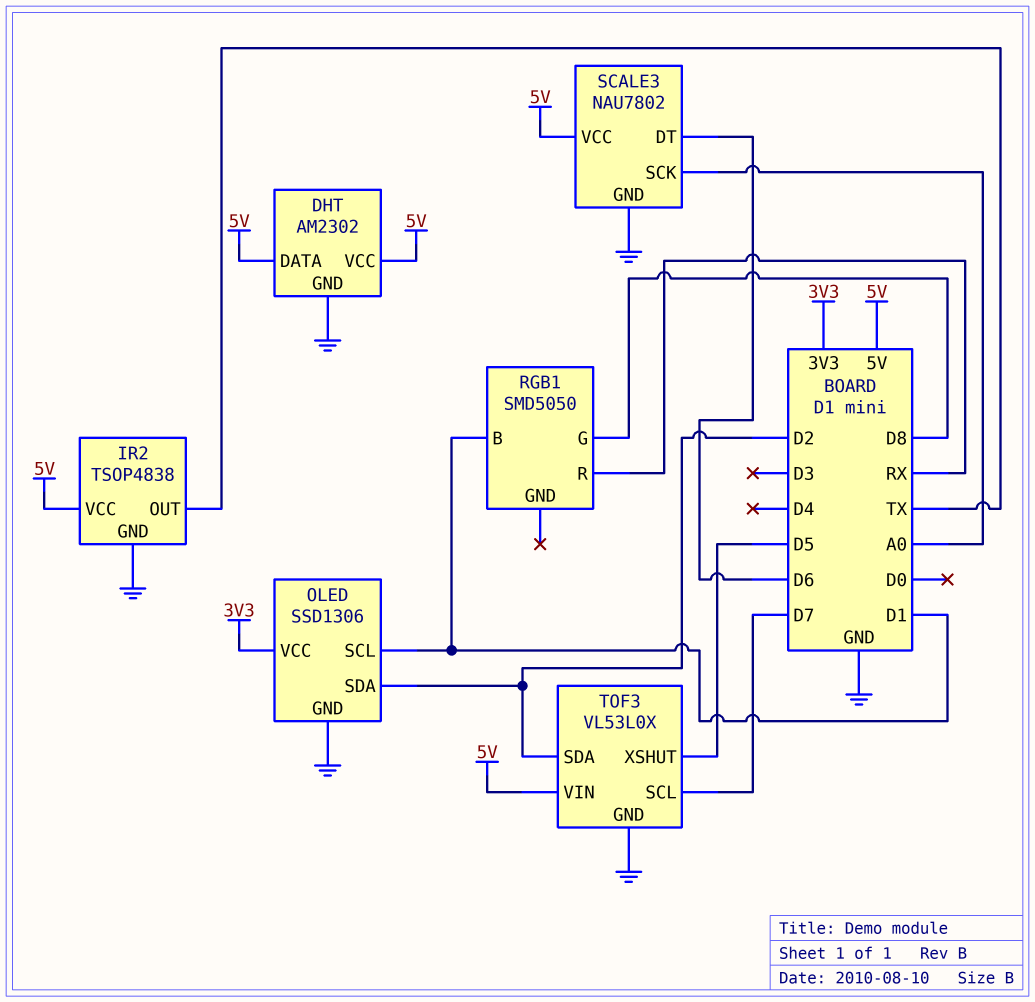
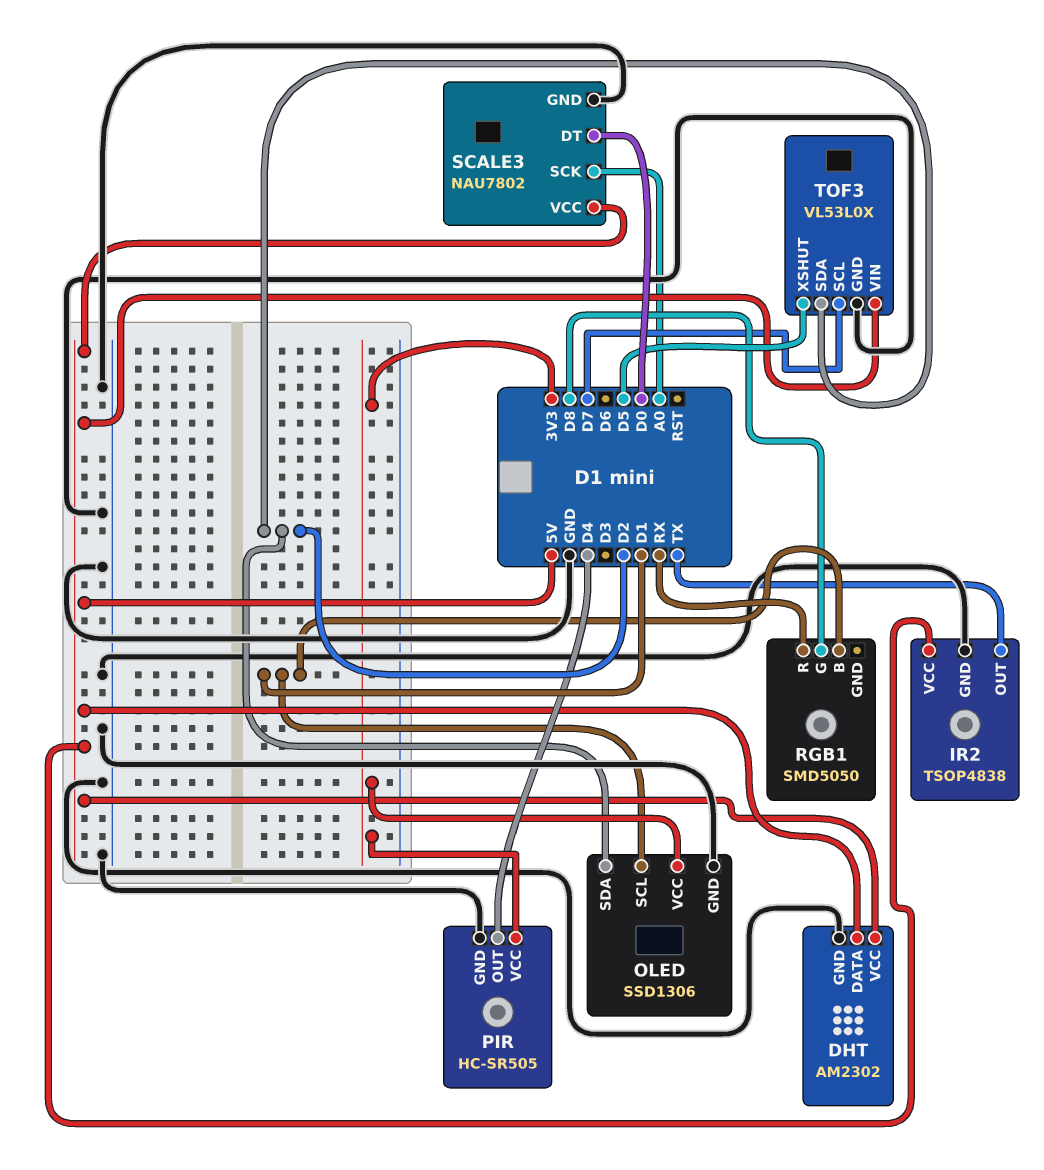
PIR: none -> HC-SR505
PIR pin GND: none -> GND
PIR pin OUT: none -> D4
PIR pin VCC: none -> 3V3
SCALE3 pin DT: D6 -> D0

